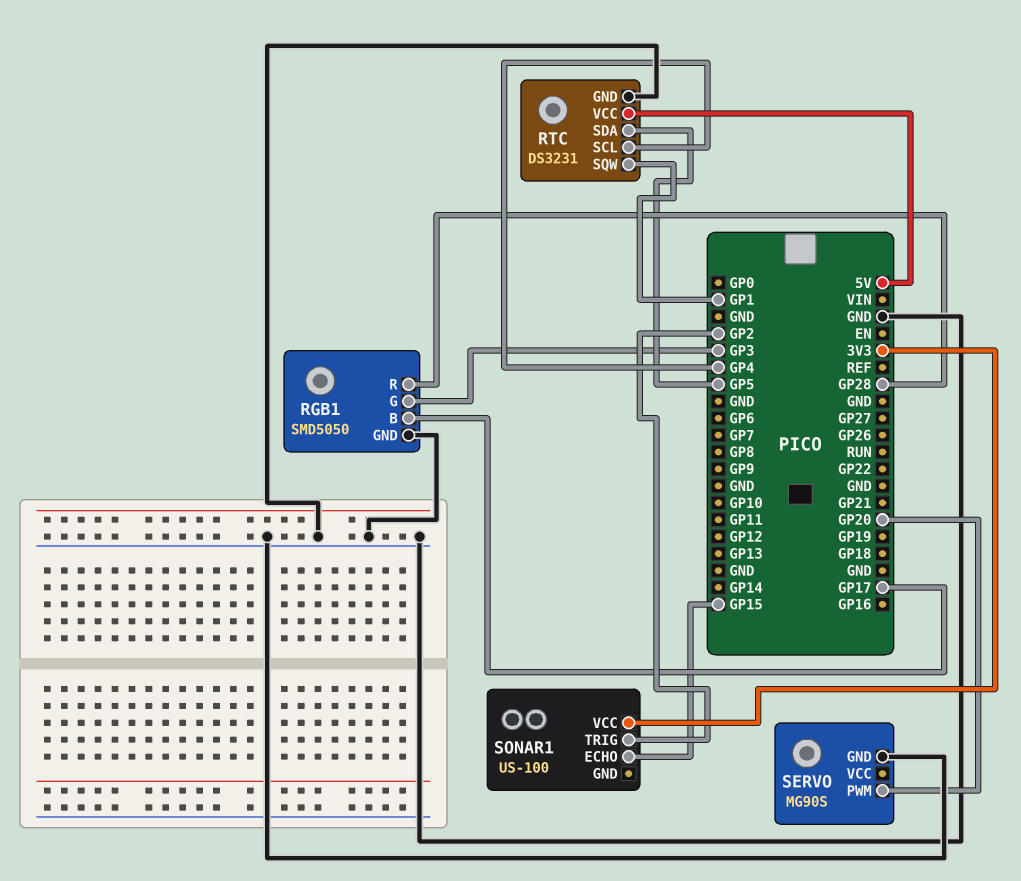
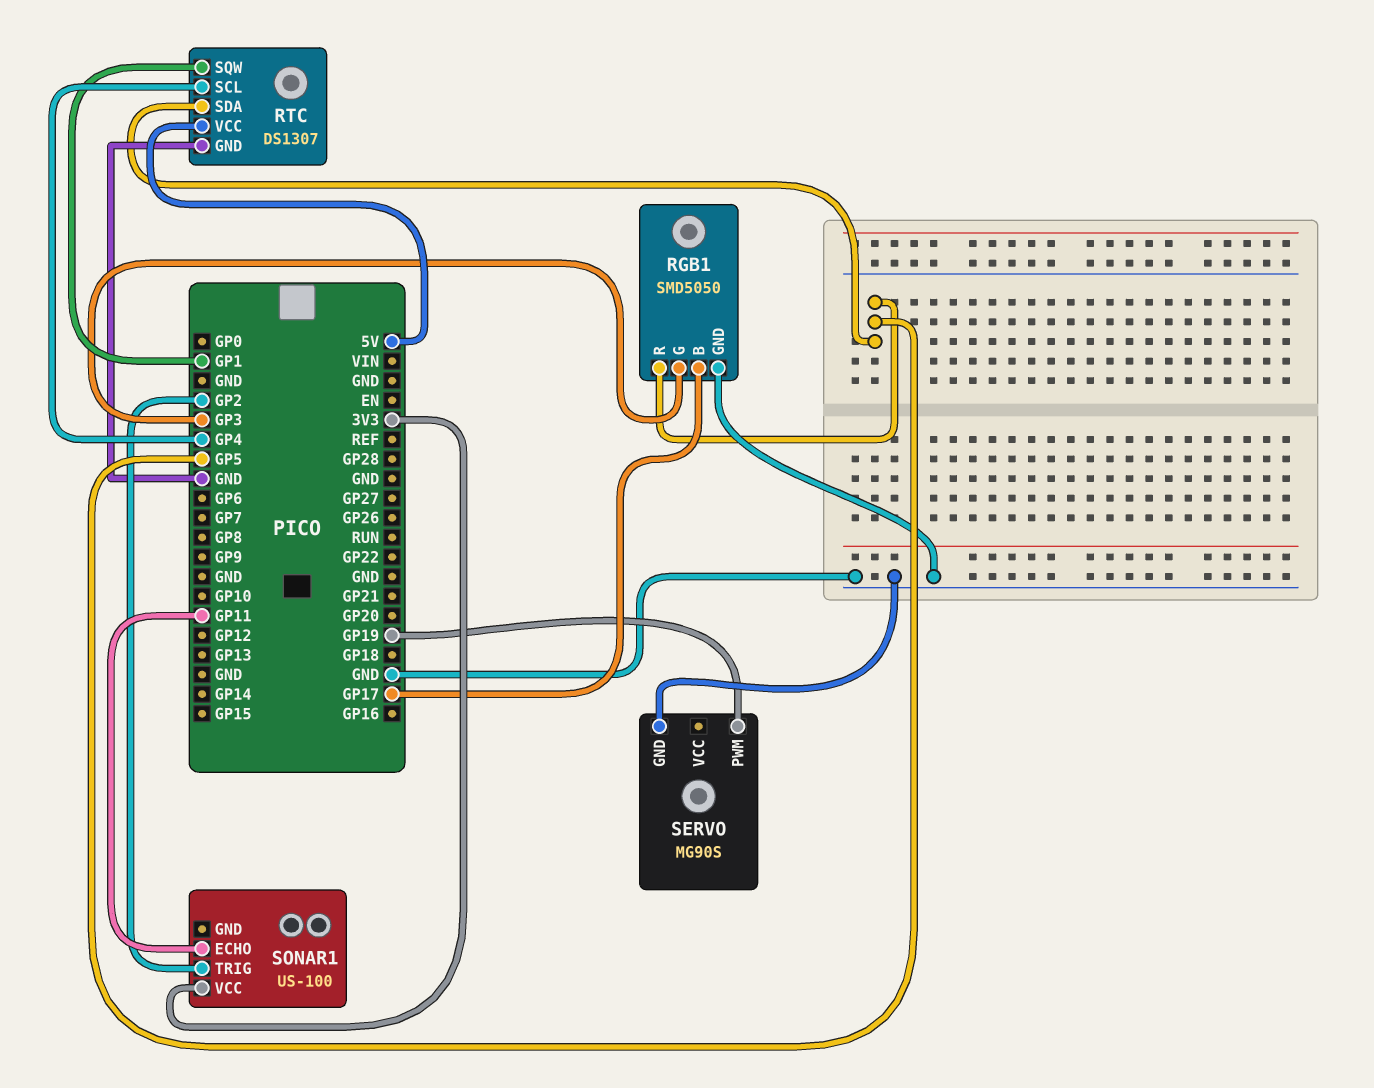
RGB1 pin R: GP28 -> GP5
RTC: DS3231 -> DS1307
SERVO pin PWM: GP20 -> GP19
SONAR1 pin ECHO: GP15 -> GP11

